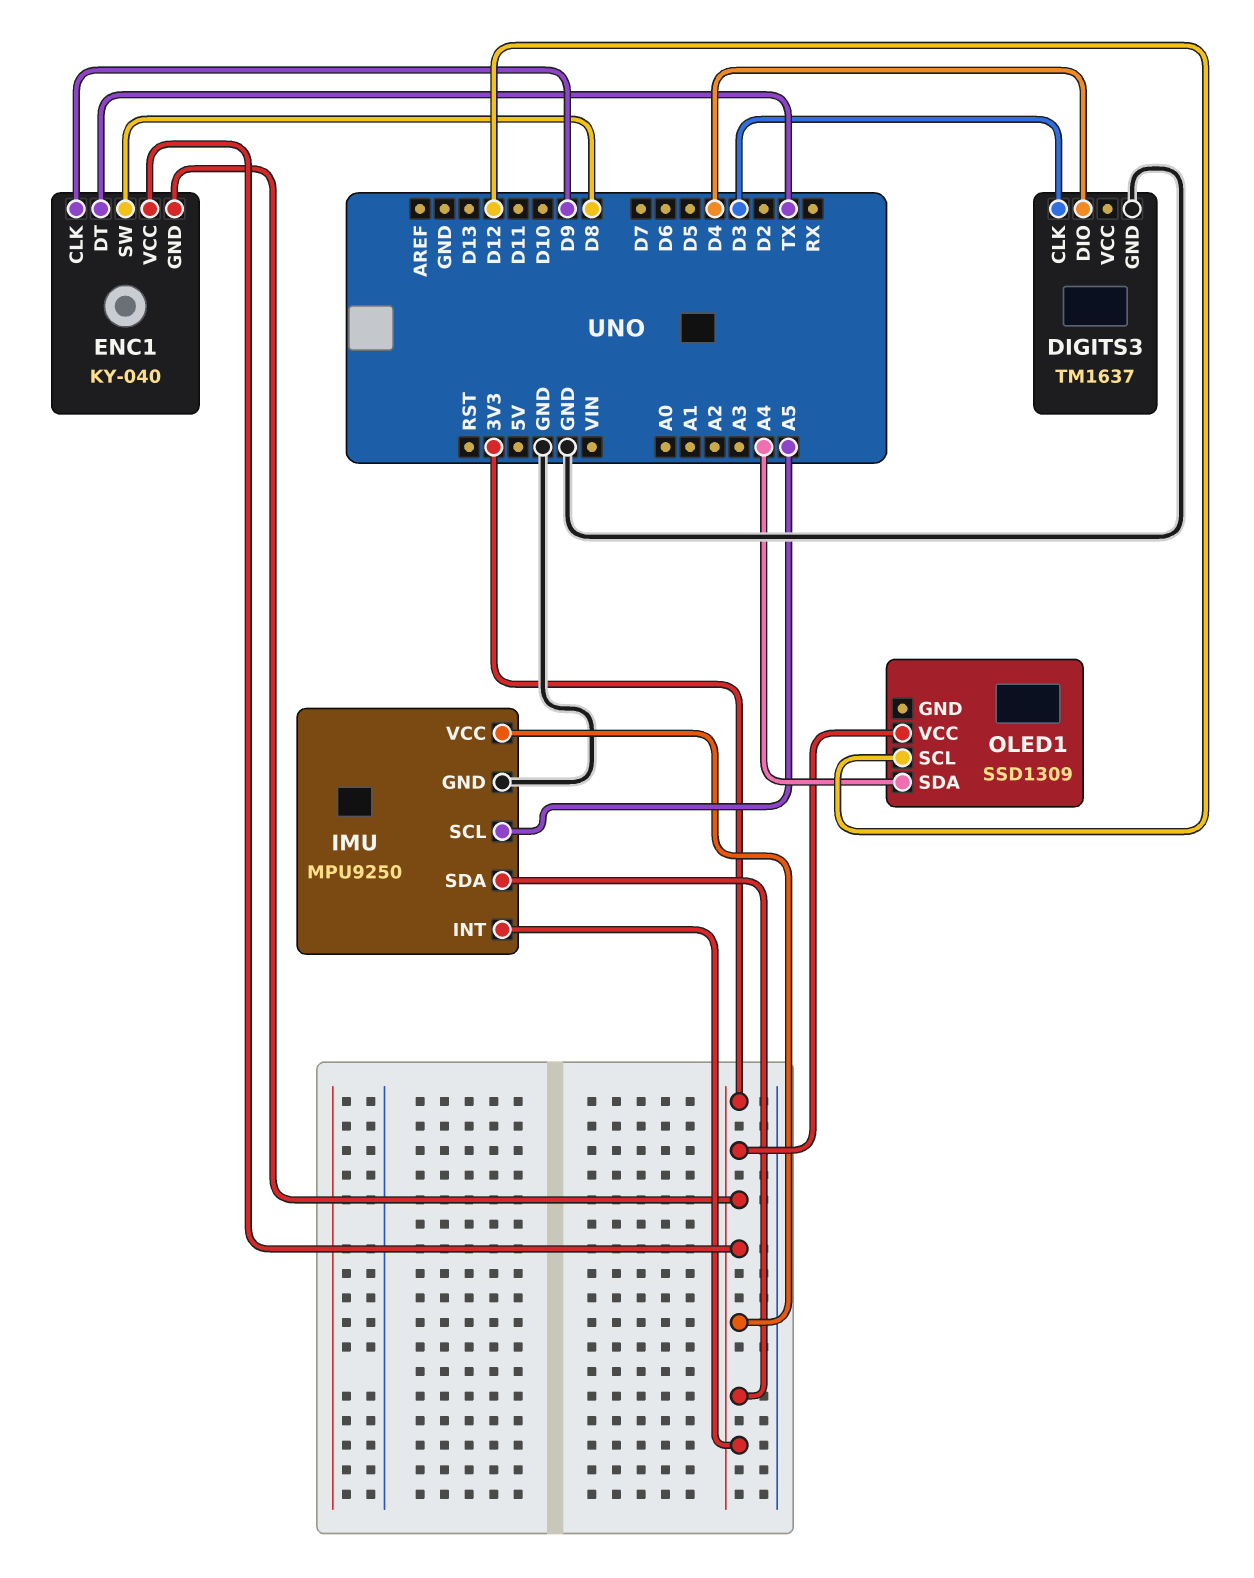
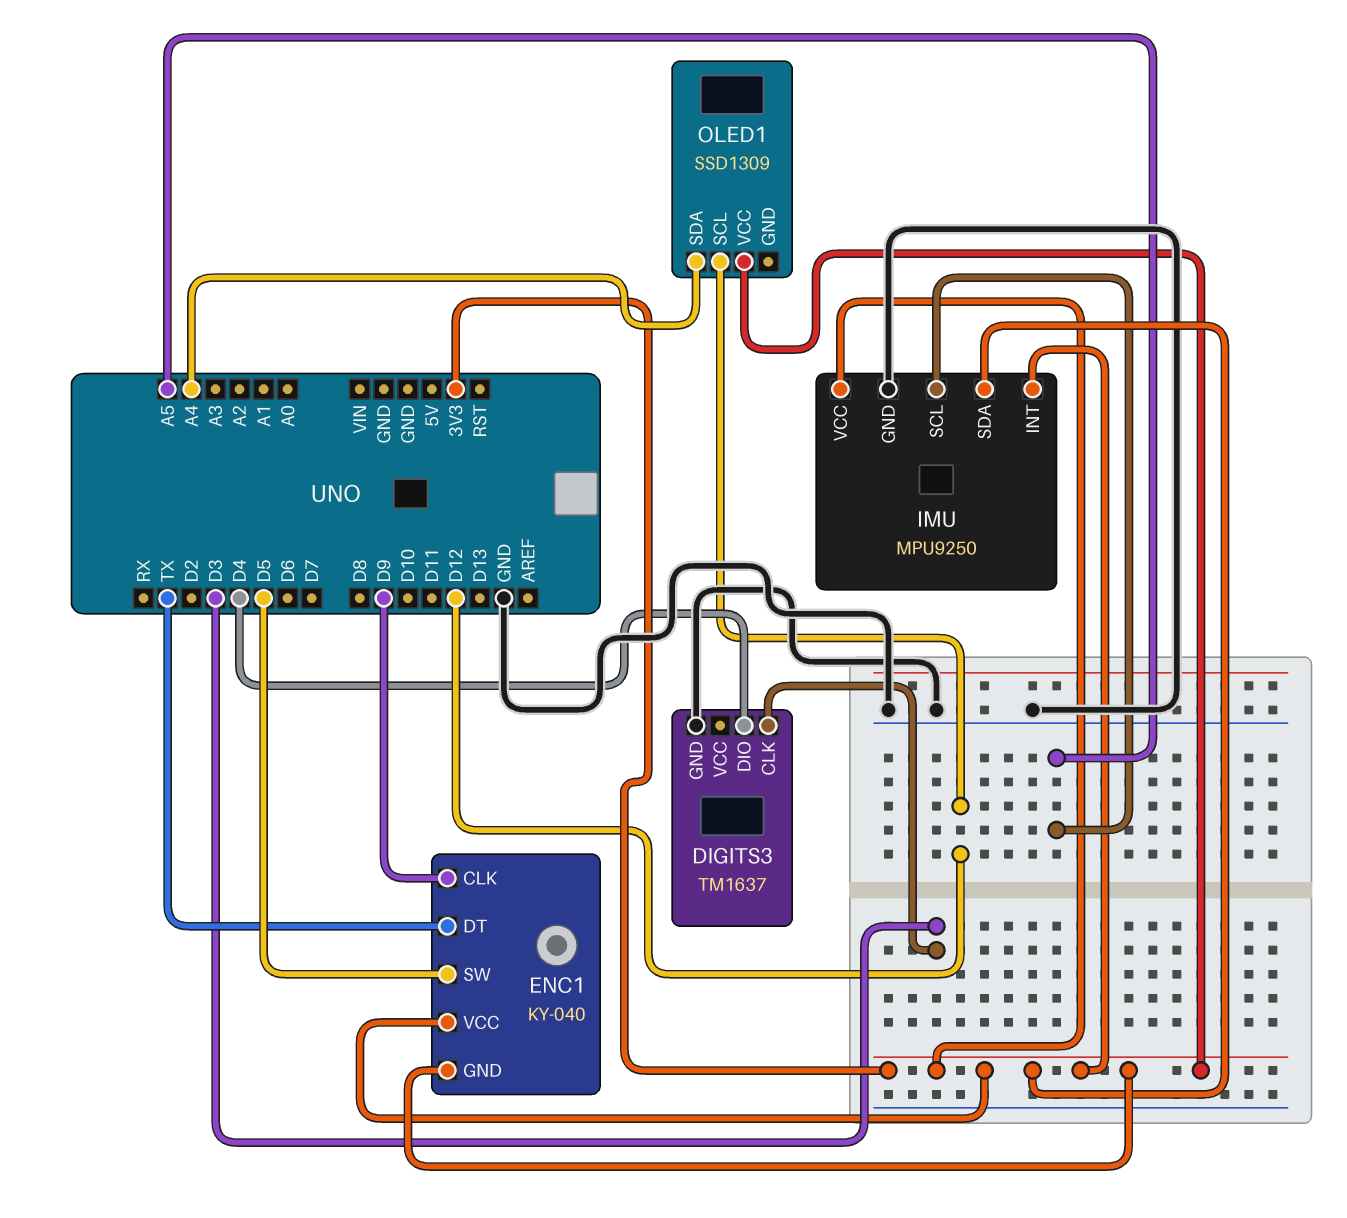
ENC1 pin SW: D8 -> D5

